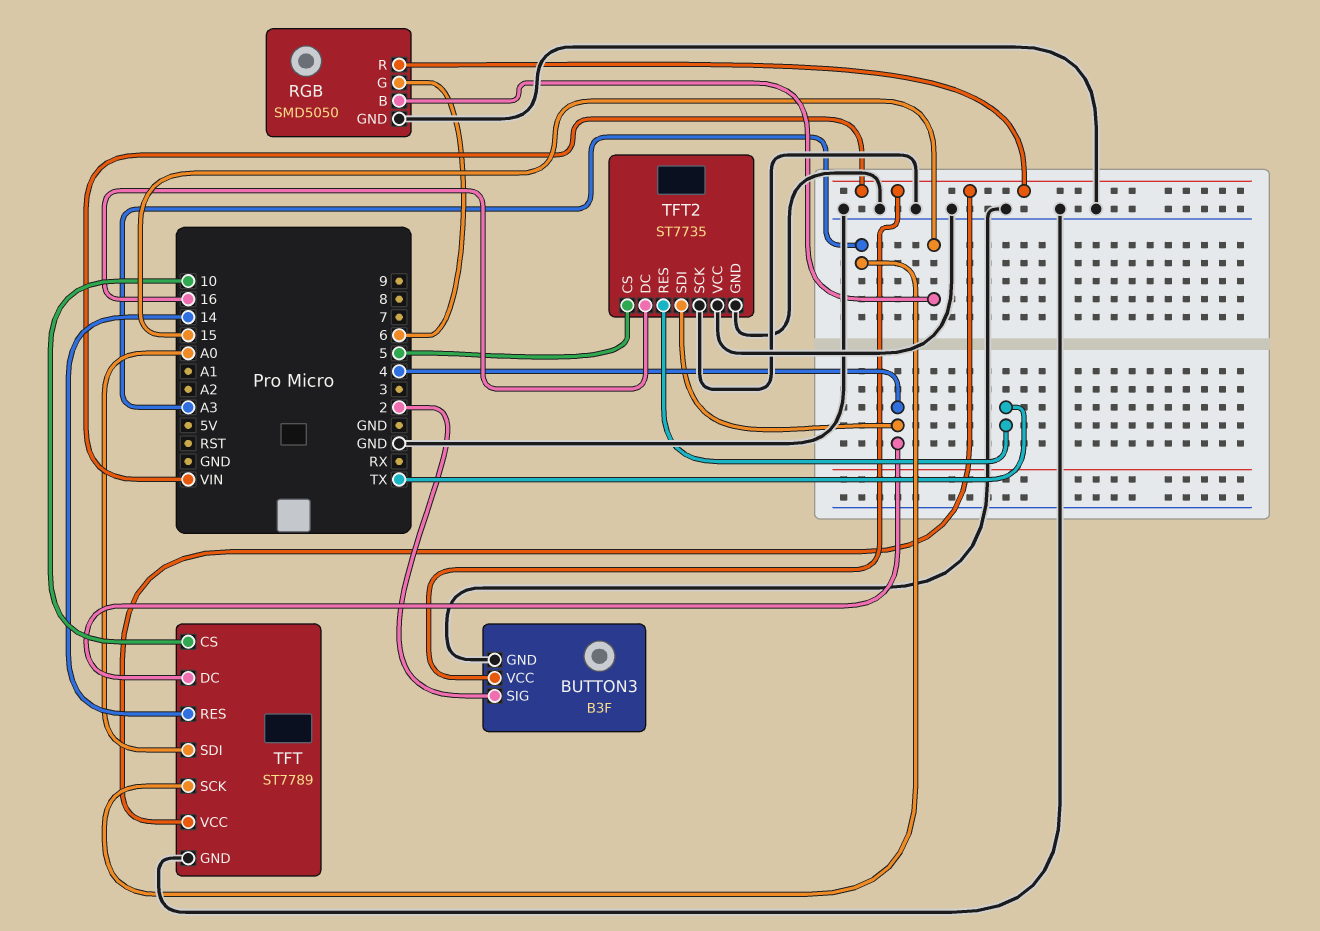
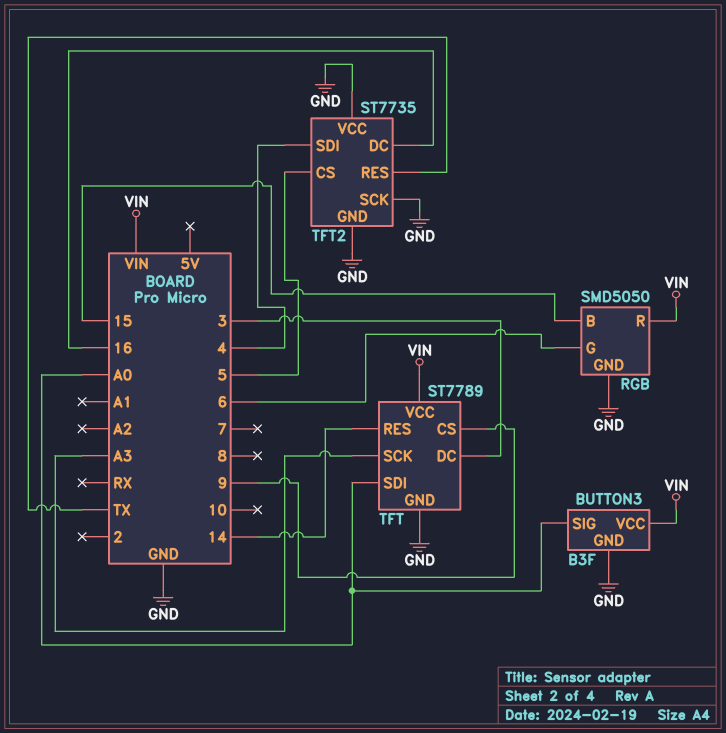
BUTTON3 pin SIG: 2 -> A0
TFT pin CS: 10 -> 9
TFT pin DC: 4 -> 3

